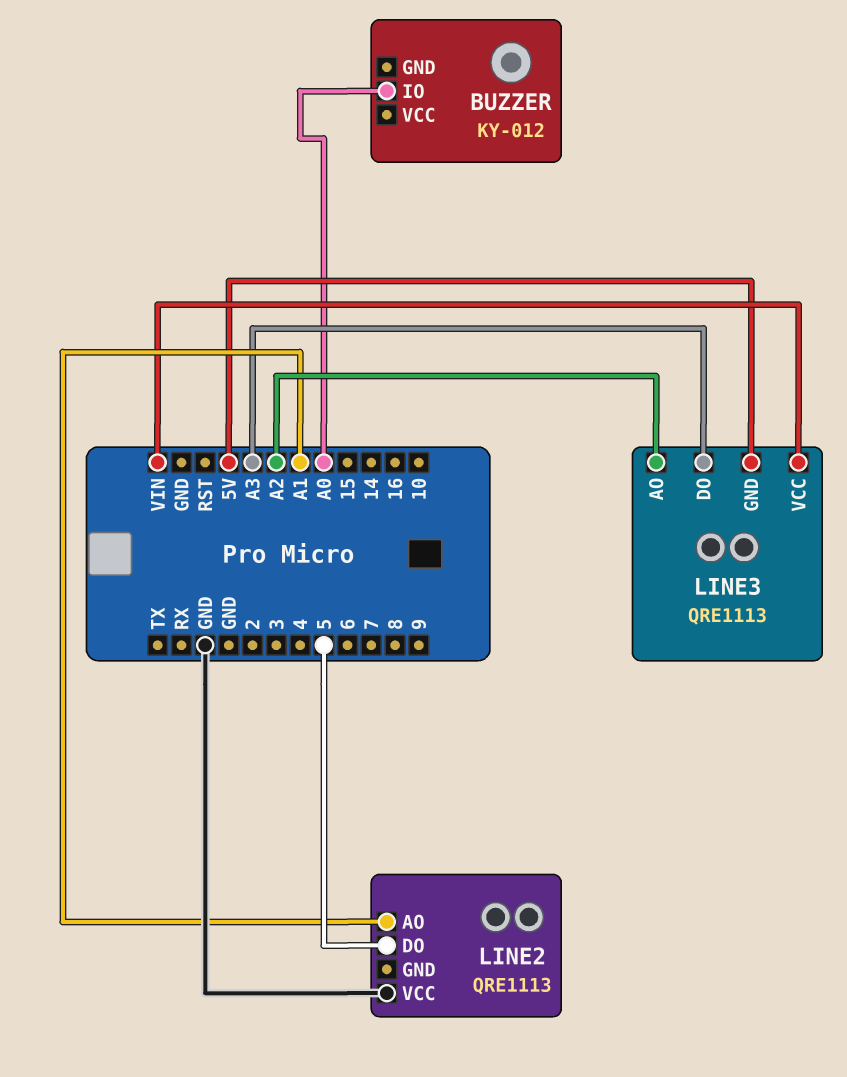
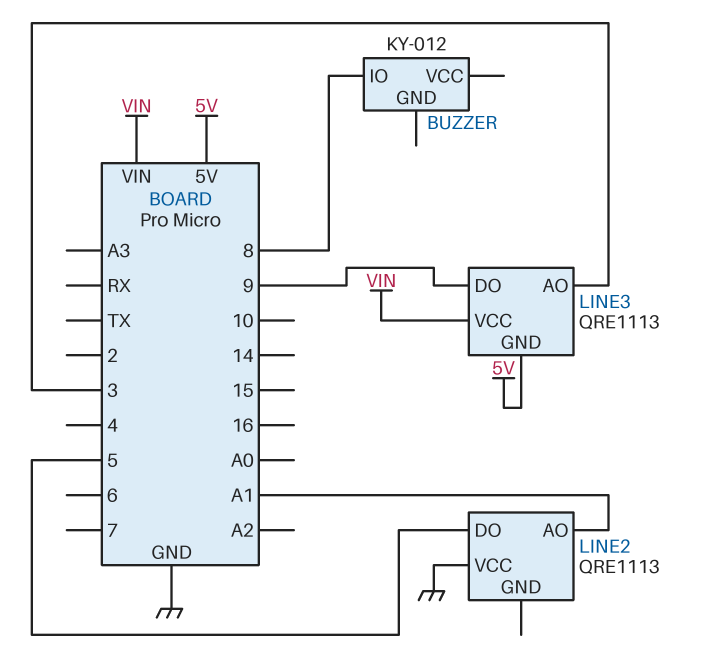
BUZZER pin IO: A0 -> 8
LINE3 pin AO: A2 -> 3
LINE3 pin DO: A3 -> 9

